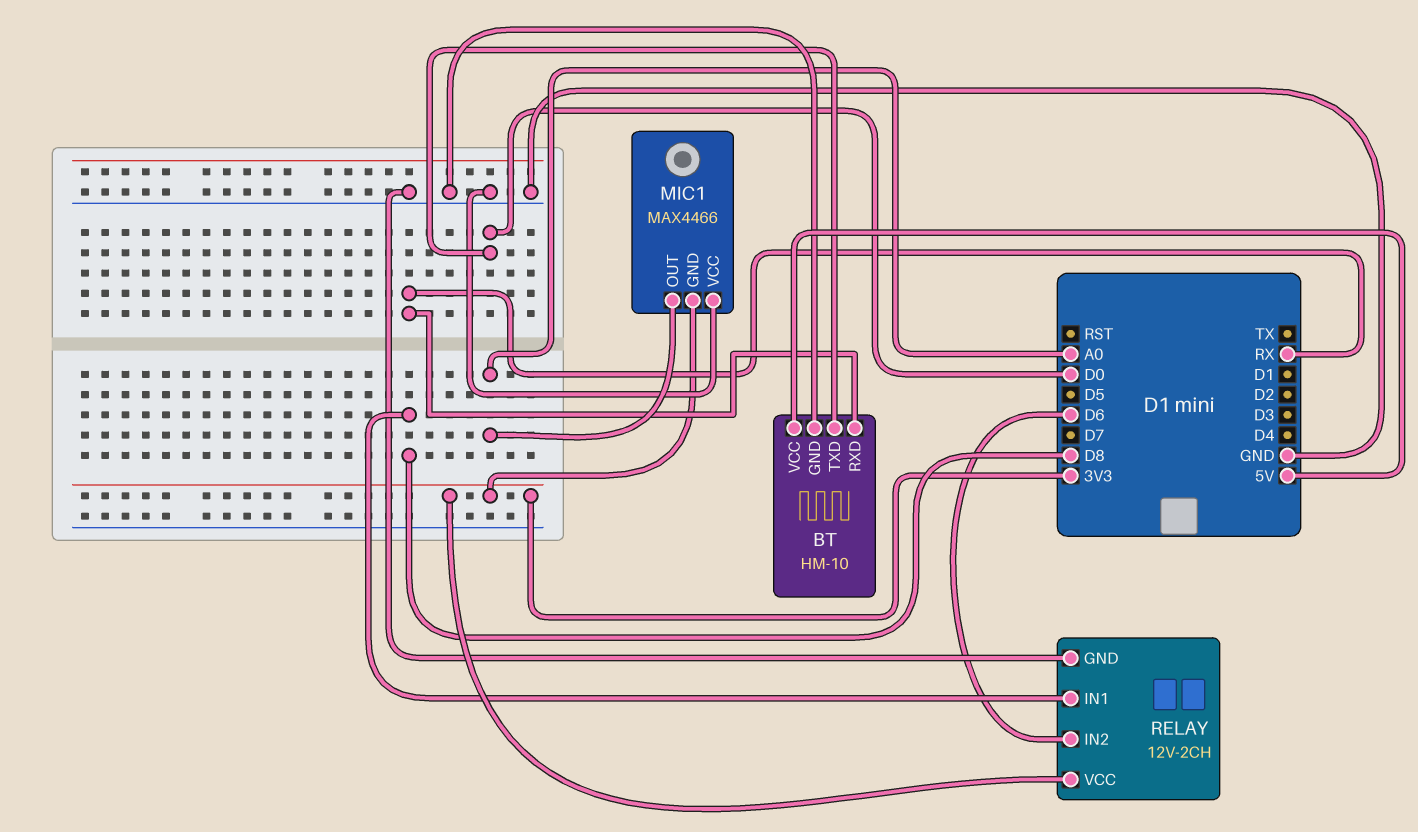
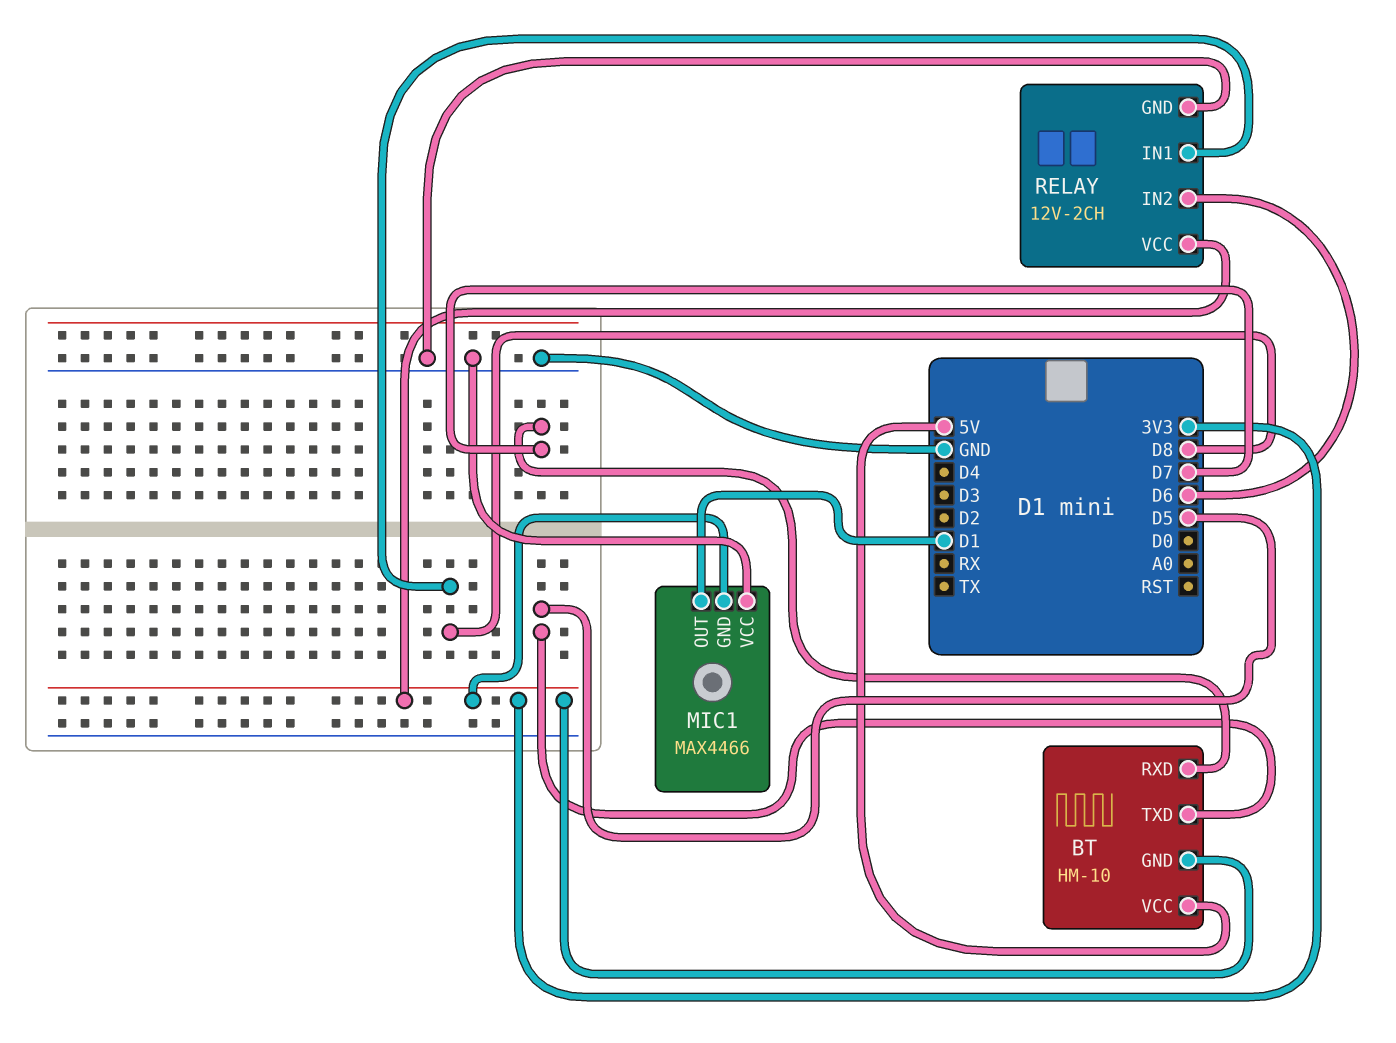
BT pin GND: GND -> 3V3
BT pin RXD: RX -> D7
BT pin TXD: D0 -> D5
MIC1 pin OUT: A0 -> D1

